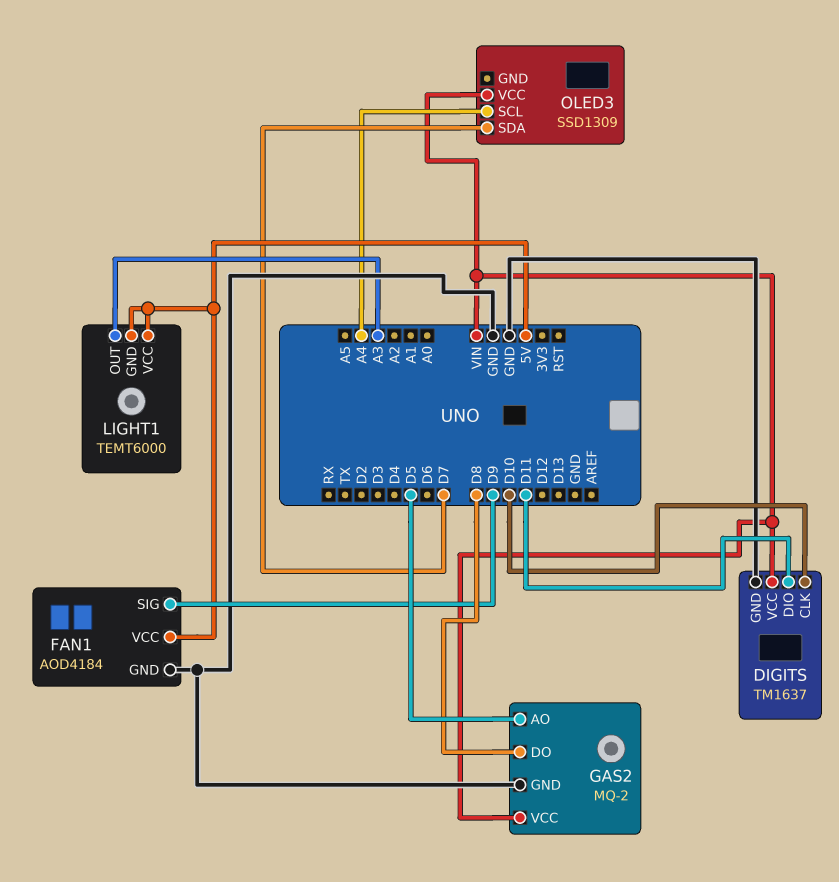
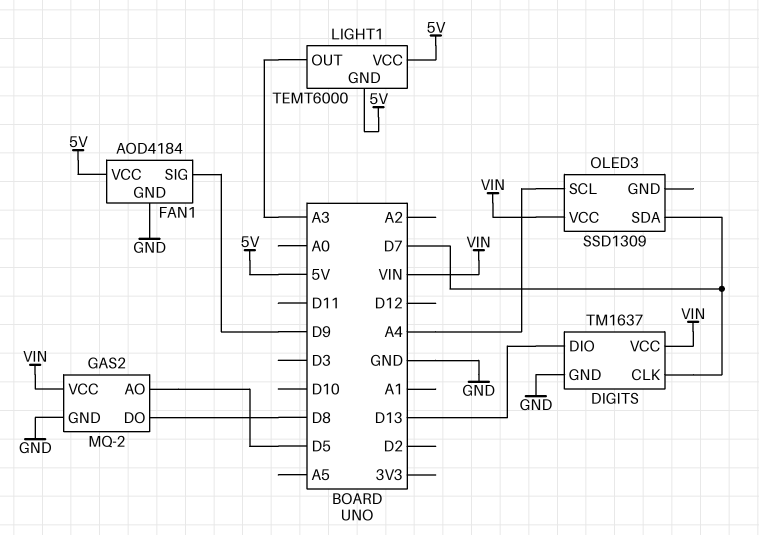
DIGITS pin CLK: D10 -> D7
DIGITS pin DIO: D11 -> D13

